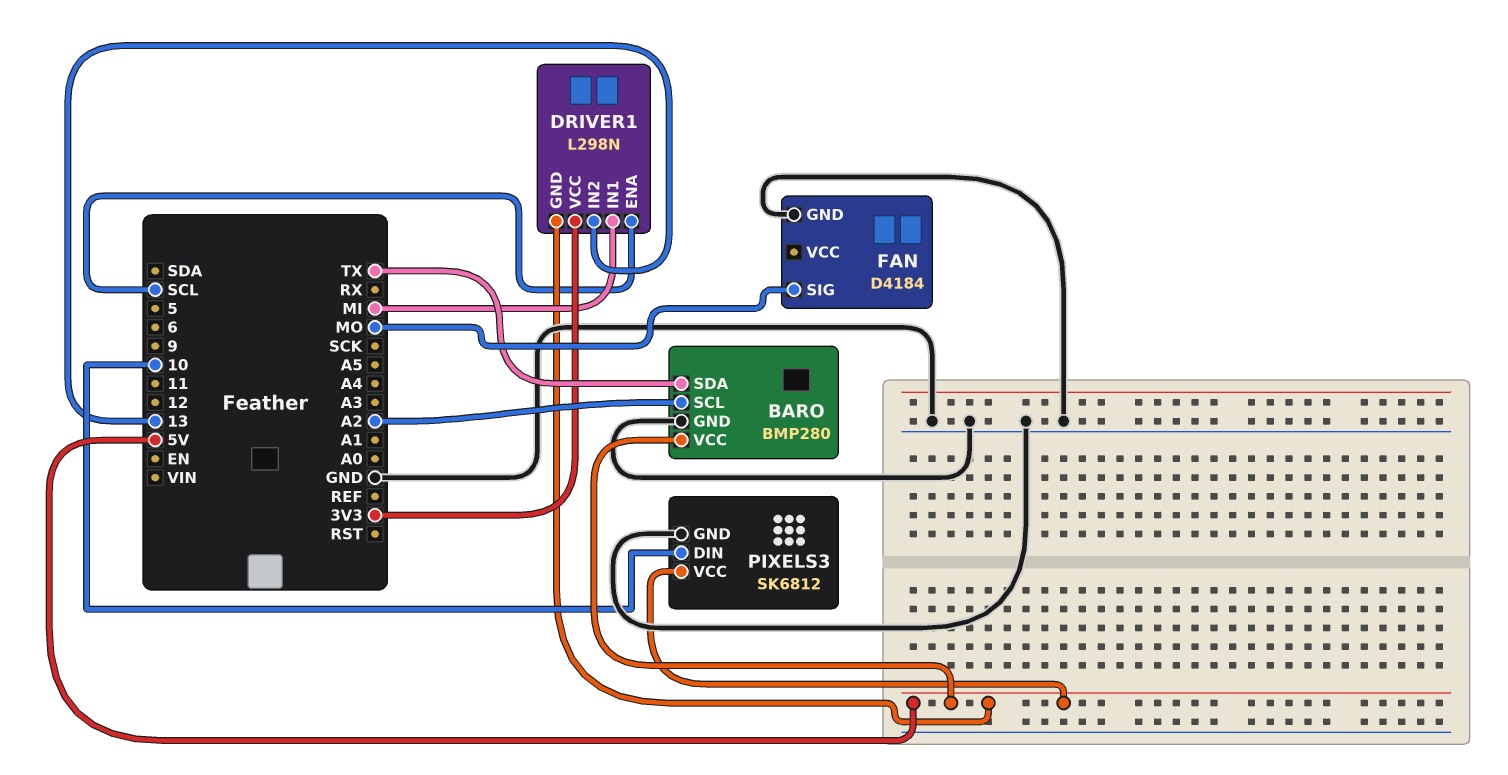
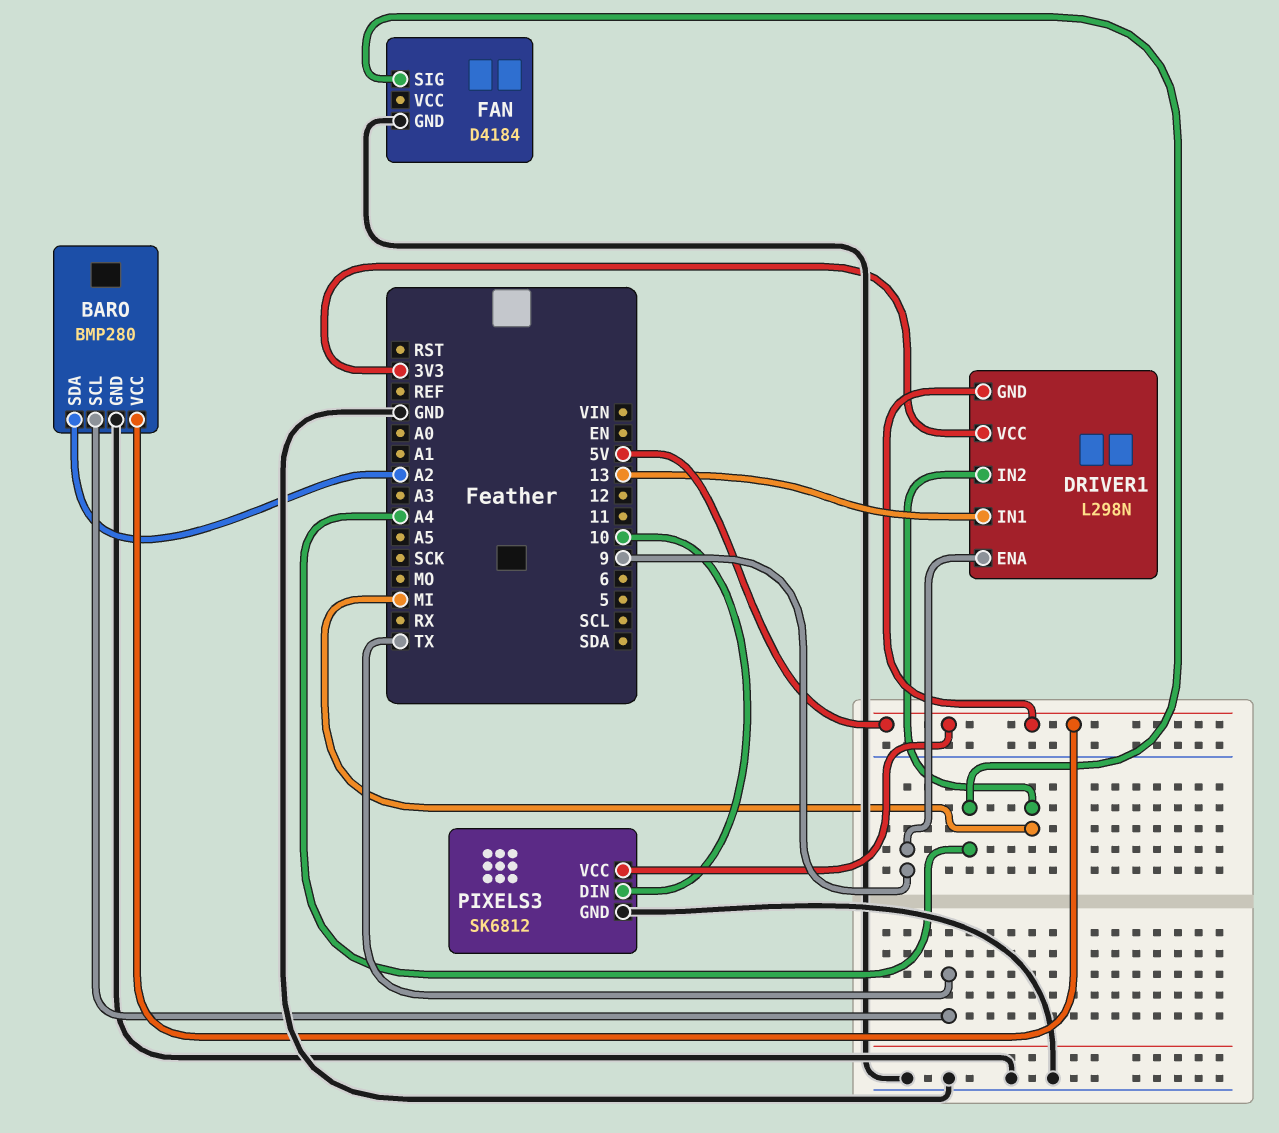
BARO pin SCL: A2 -> TX
BARO pin SDA: TX -> A2
DRIVER1 pin ENA: SCL -> 9
DRIVER1 pin IN1: MI -> 13
DRIVER1 pin IN2: 13 -> MI
FAN pin SIG: MO -> A4

